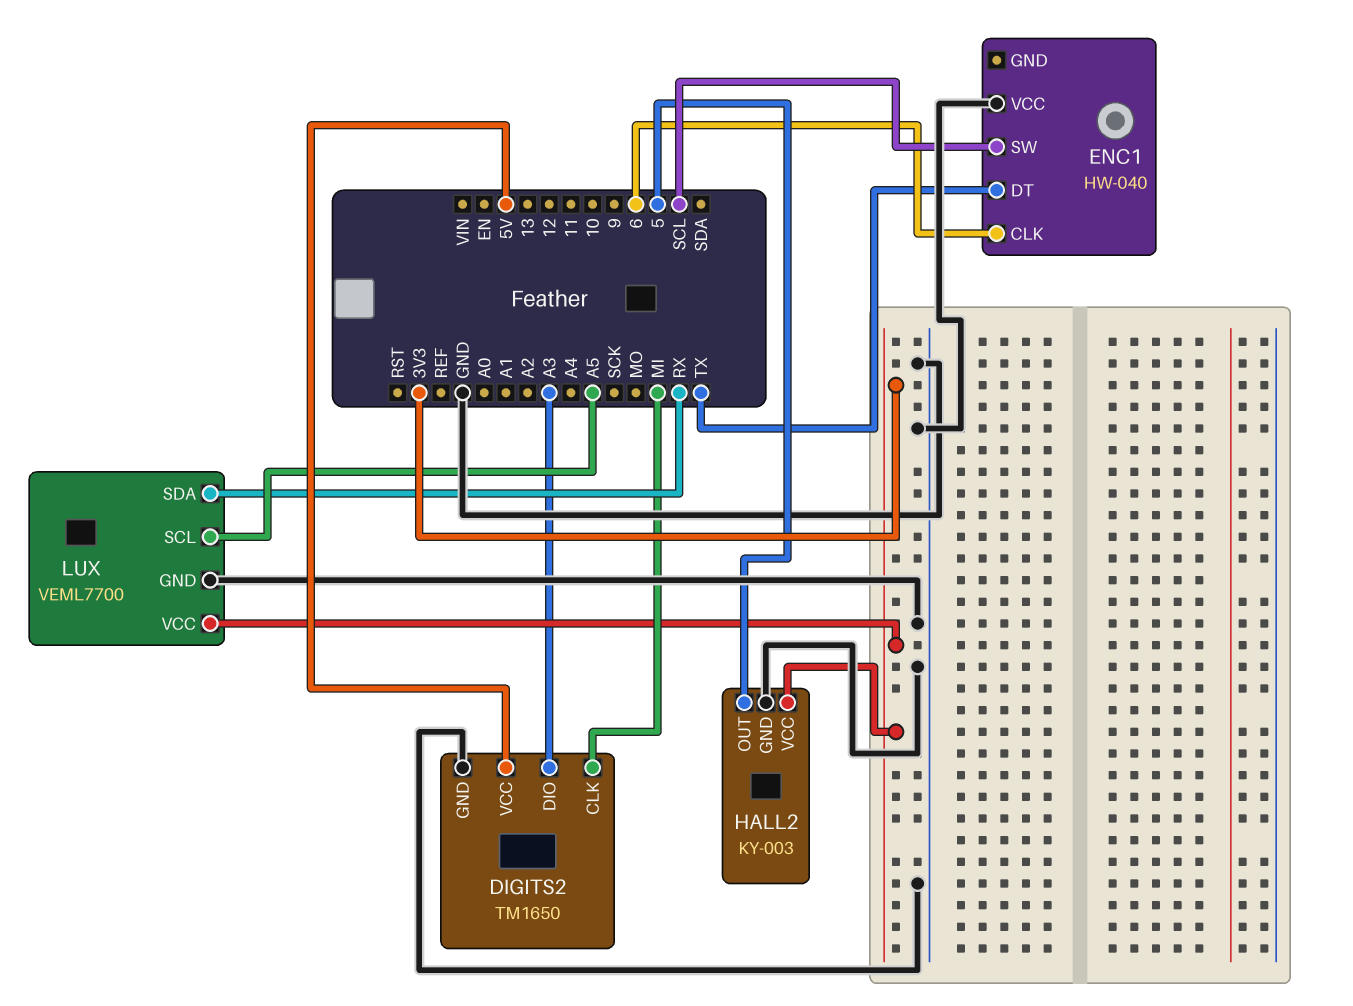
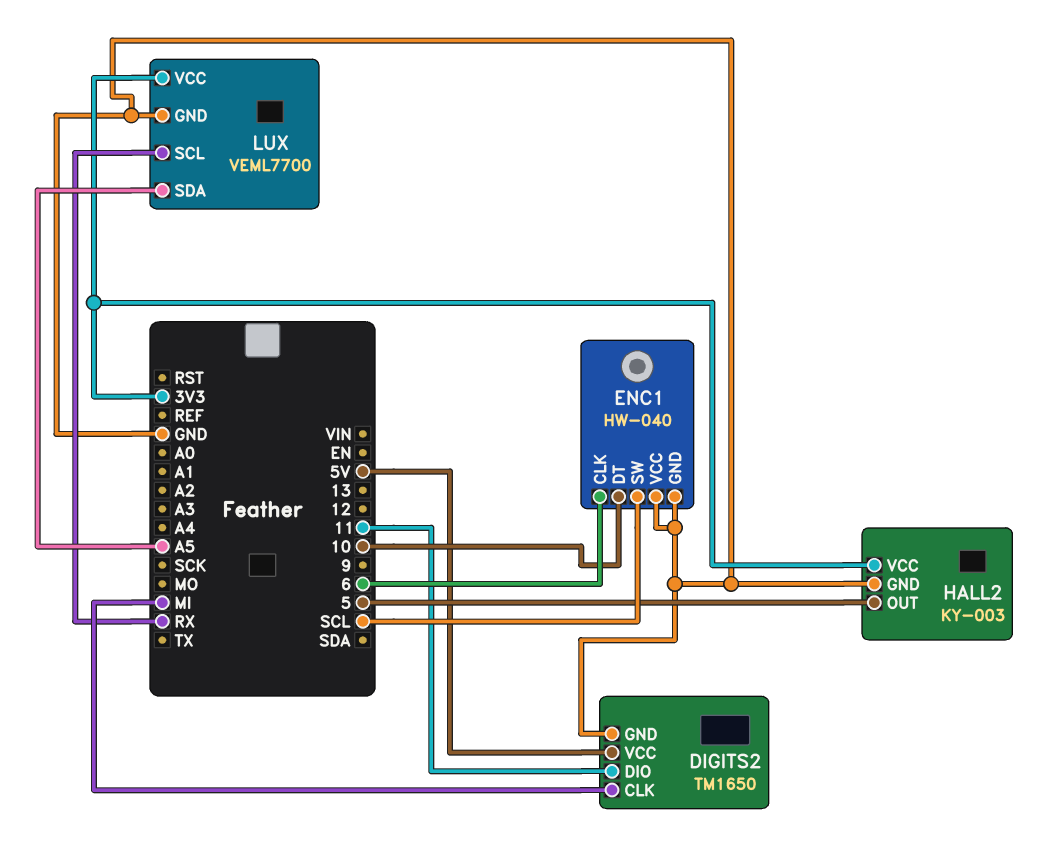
DIGITS2 pin DIO: A3 -> 11
ENC1 pin DT: TX -> 10
ENC1 pin GND: none -> GND
LUX pin SCL: A5 -> RX
LUX pin SDA: RX -> A5

